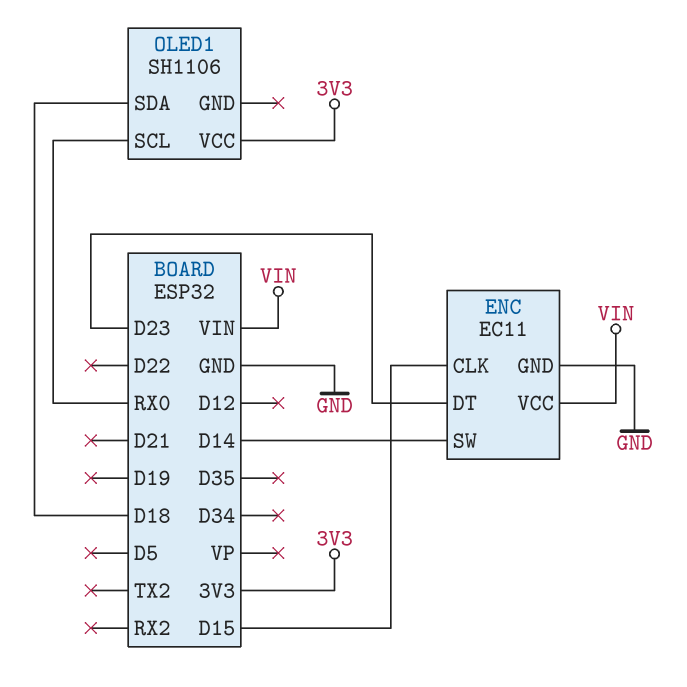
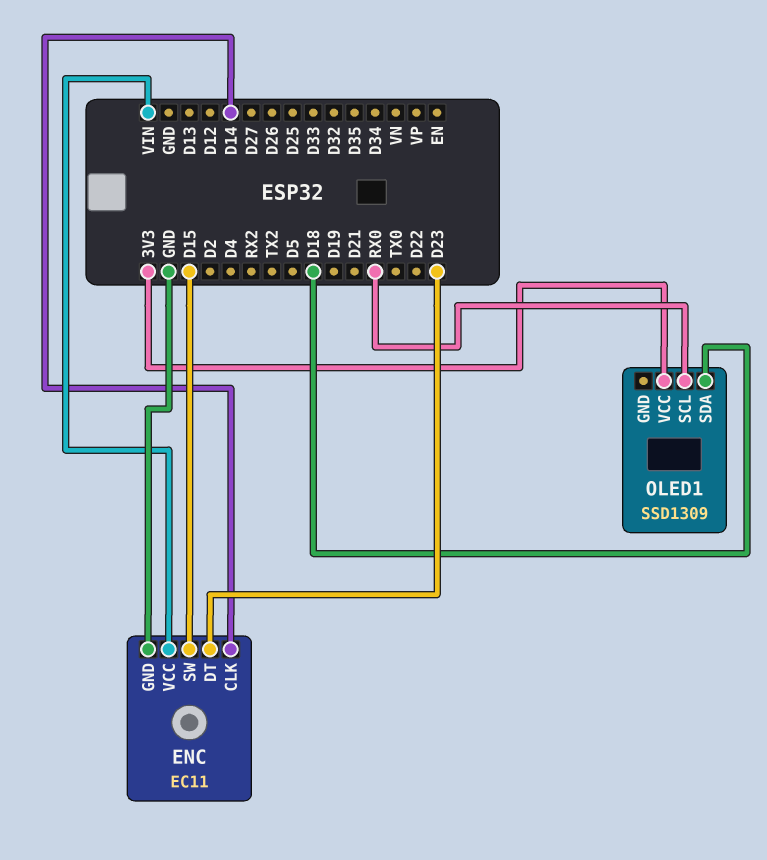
ENC pin CLK: D15 -> D14
ENC pin SW: D14 -> D15
OLED1: SH1106 -> SSD1309

